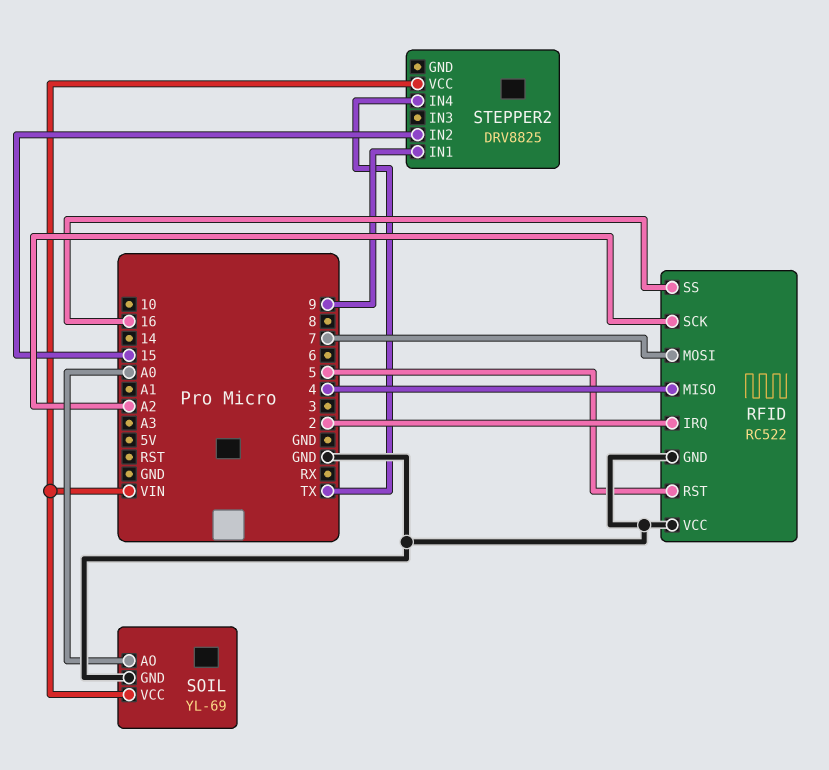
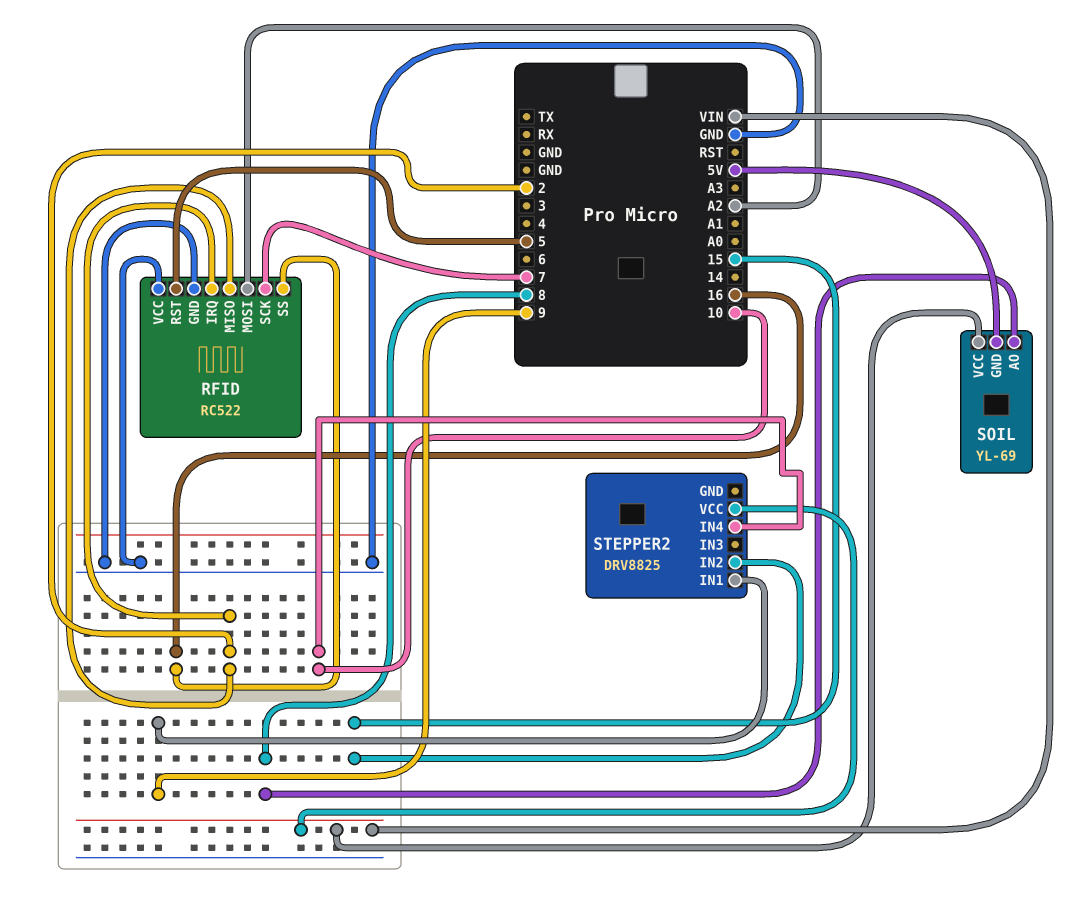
RFID pin MISO: 4 -> 2
RFID pin MOSI: 7 -> A2
RFID pin SCK: A2 -> 7
SOIL pin AO: A0 -> 8
SOIL pin GND: GND -> 5V
STEPPER2 pin IN4: TX -> 10

